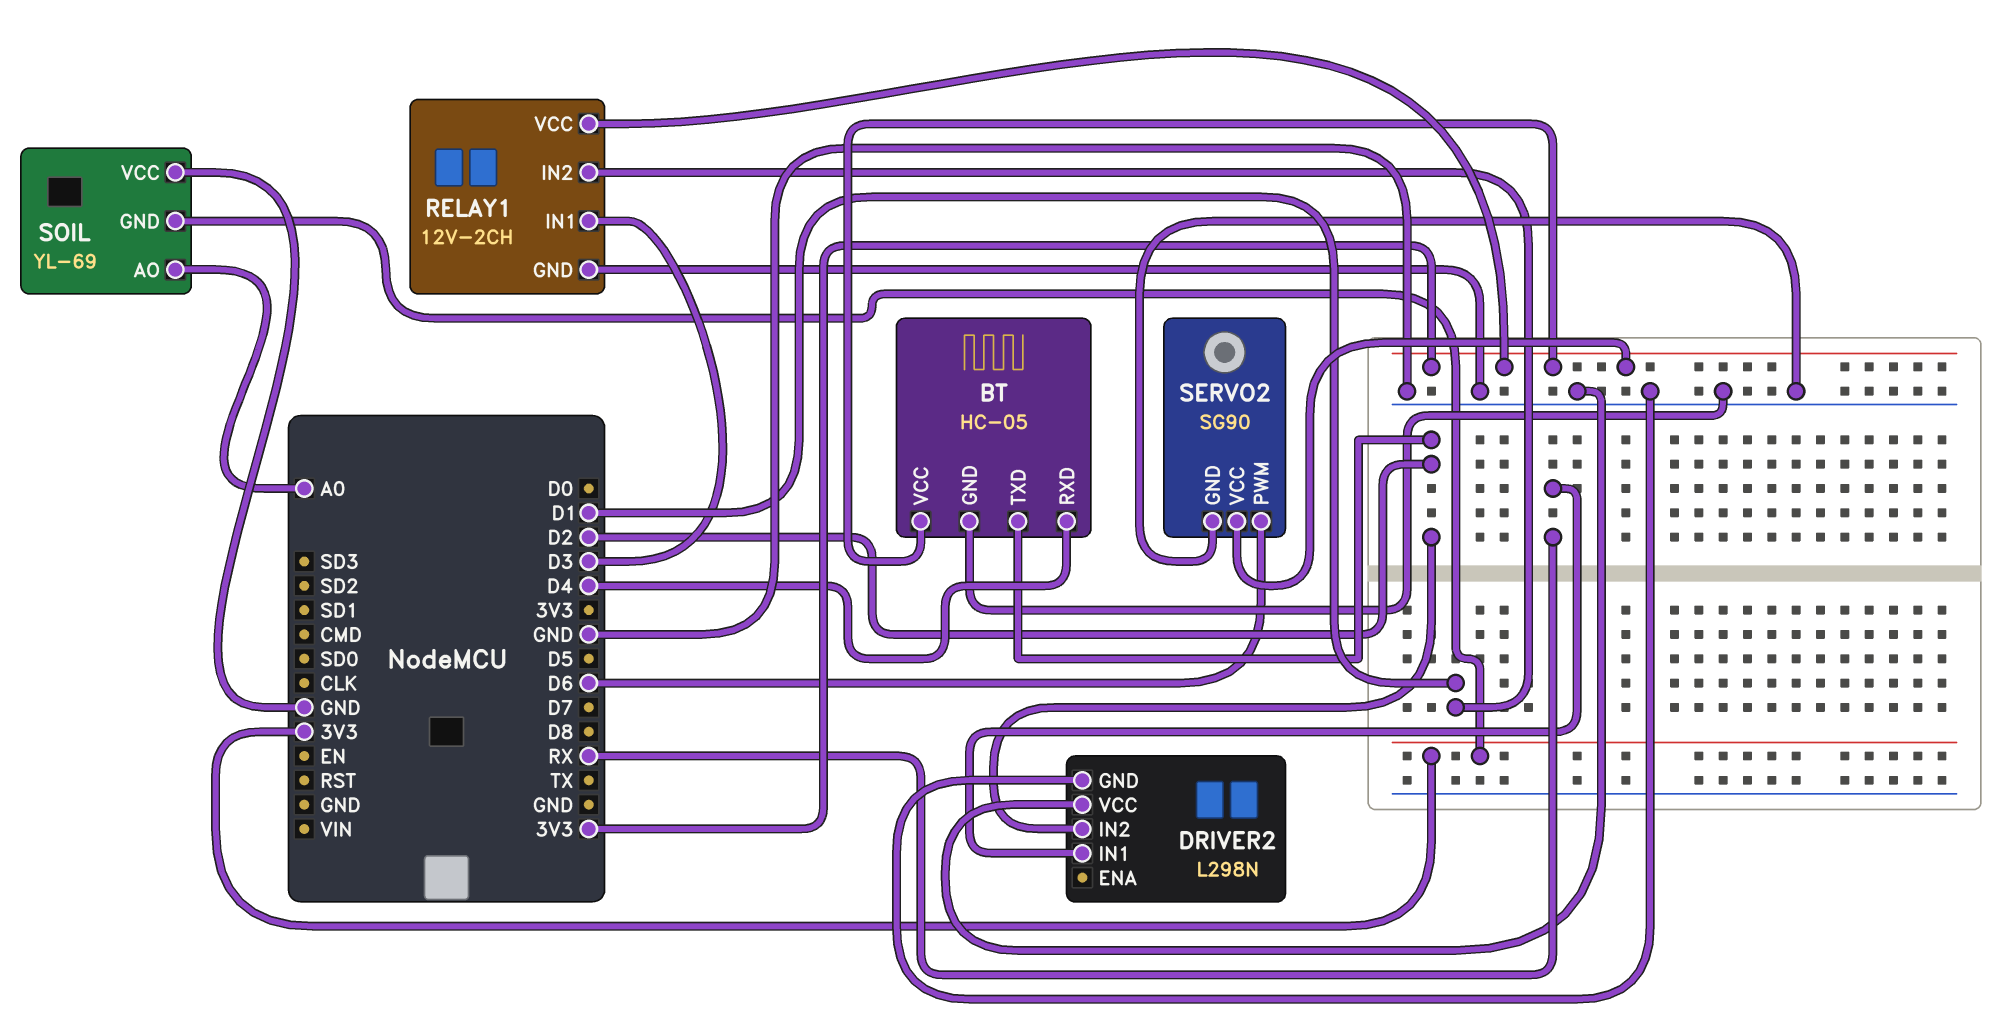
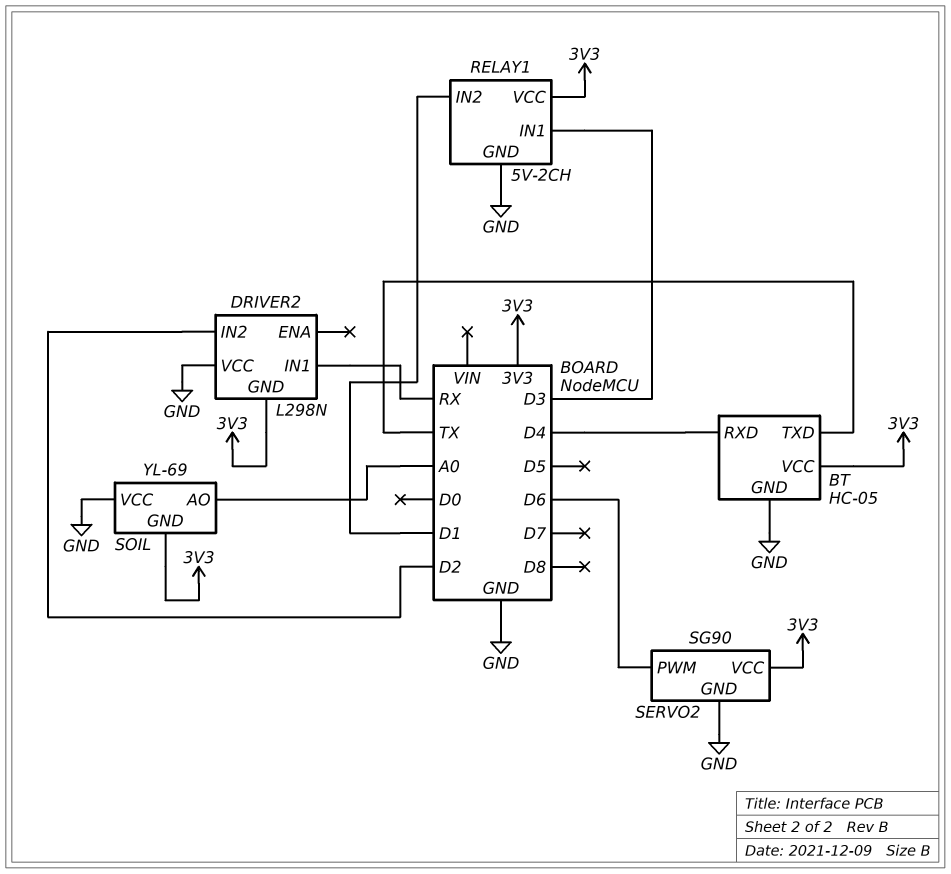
BT pin TXD: D2 -> TX
DRIVER2 pin GND: GND -> 3V3
RELAY1: 12V-2CH -> 5V-2CH

